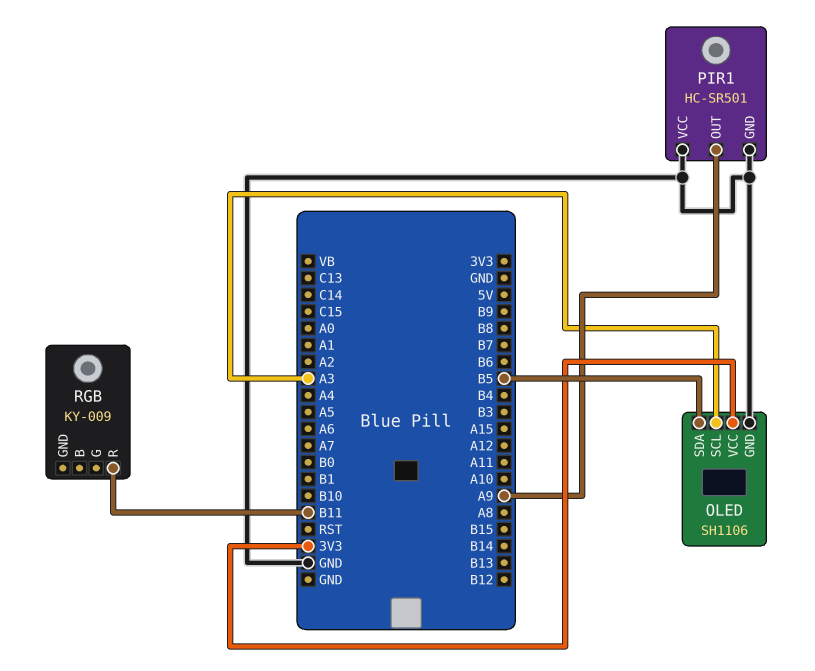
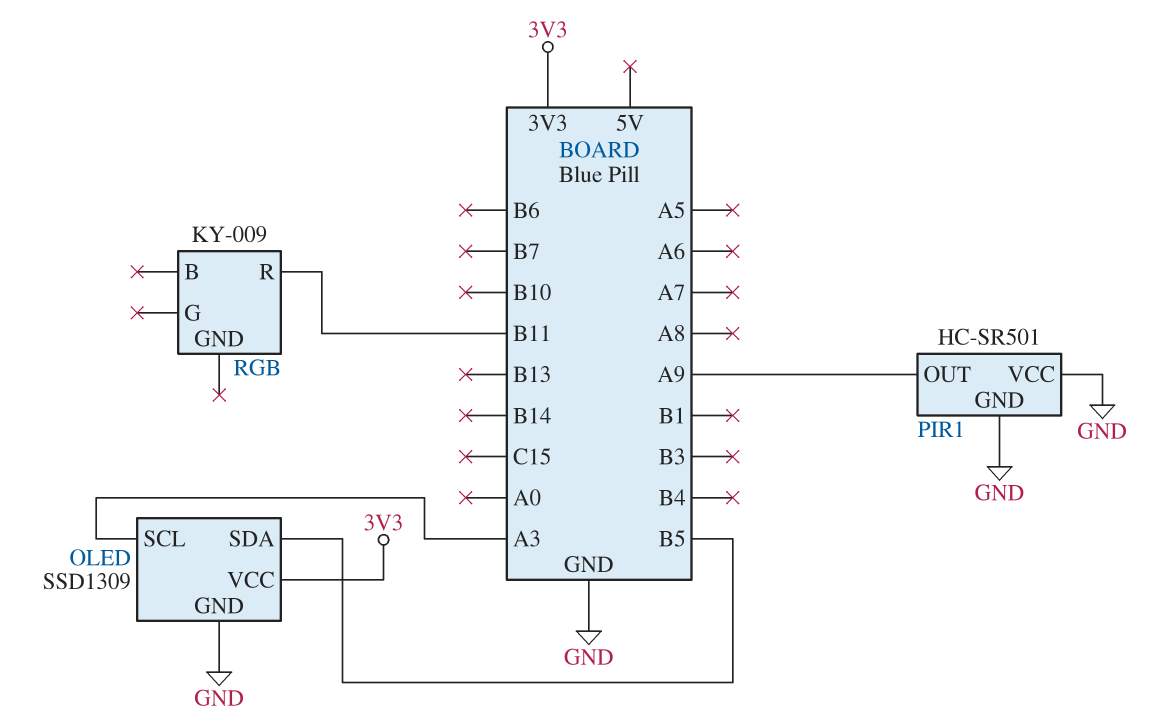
OLED: SH1106 -> SSD1309

